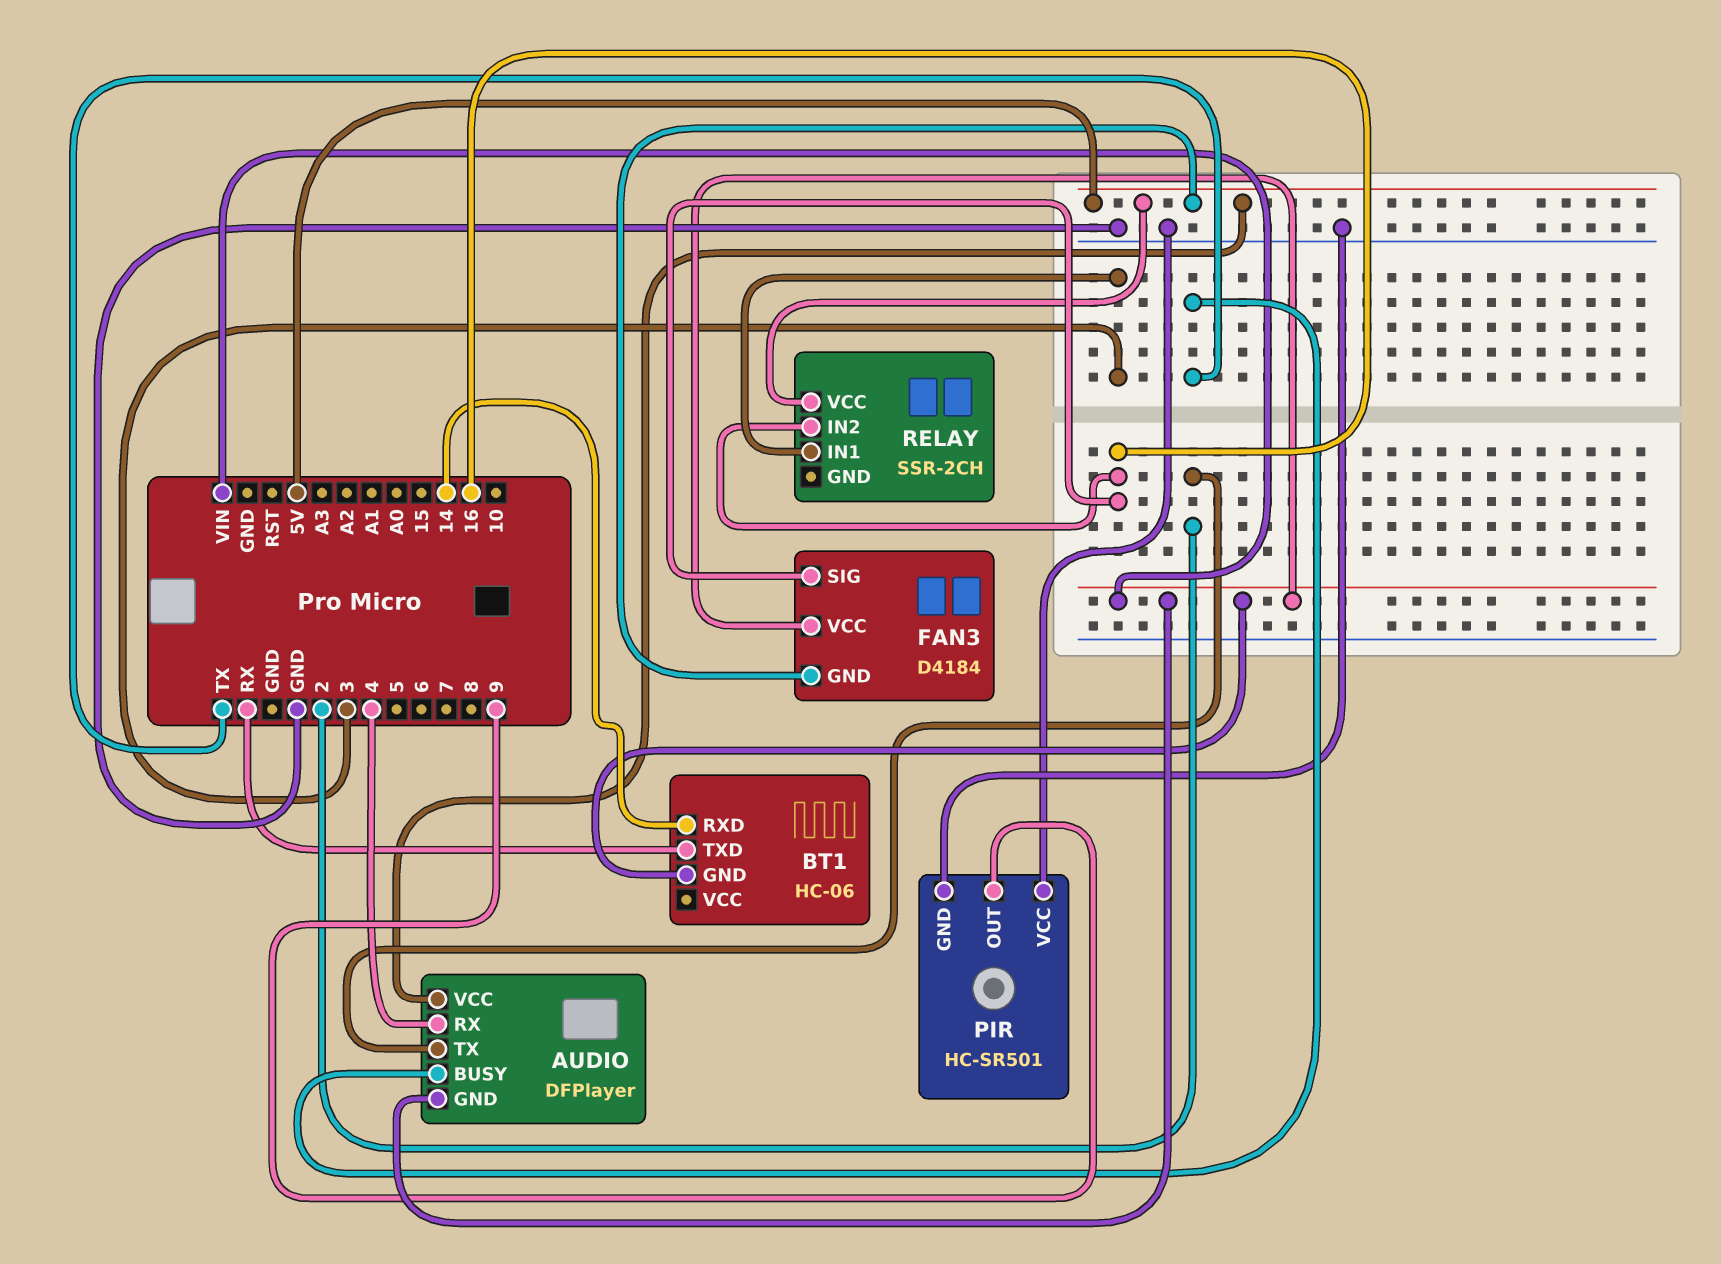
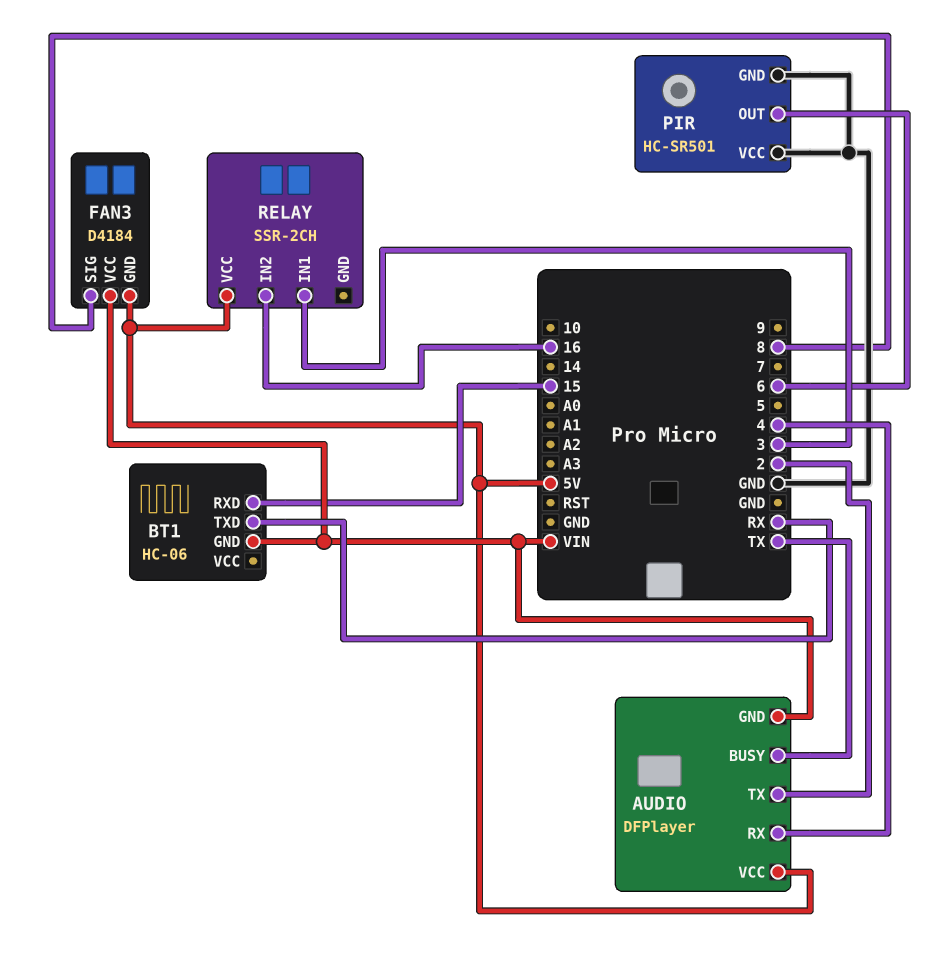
BT1 pin RXD: 14 -> 15
FAN3 pin SIG: 16 -> 8
PIR pin OUT: 9 -> 6

